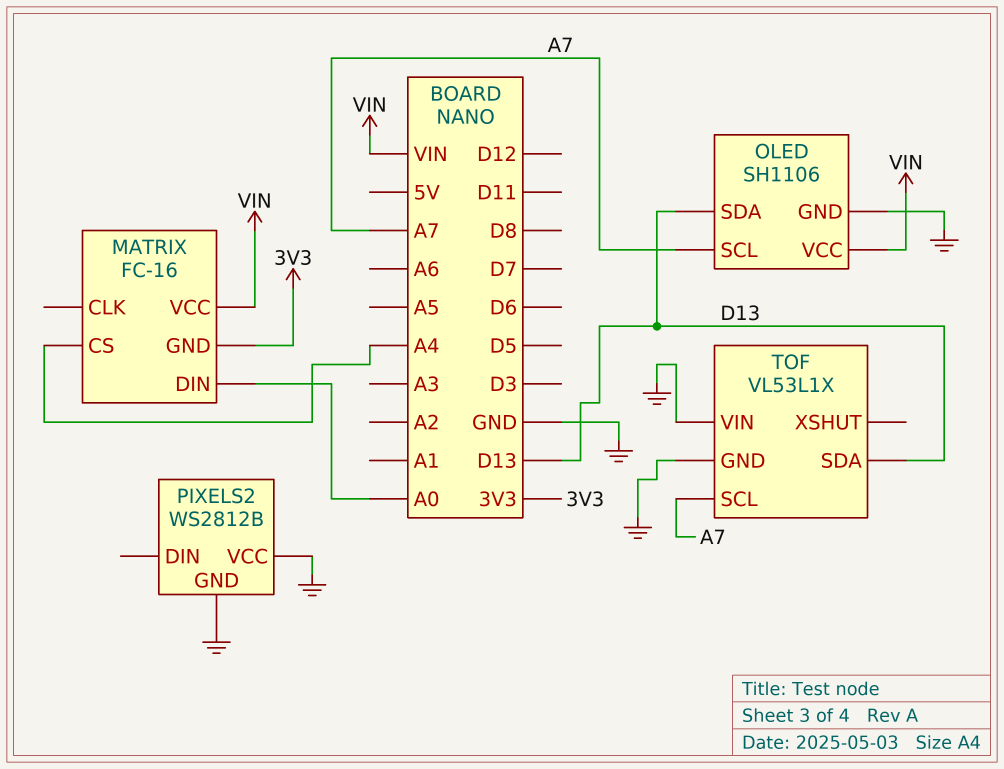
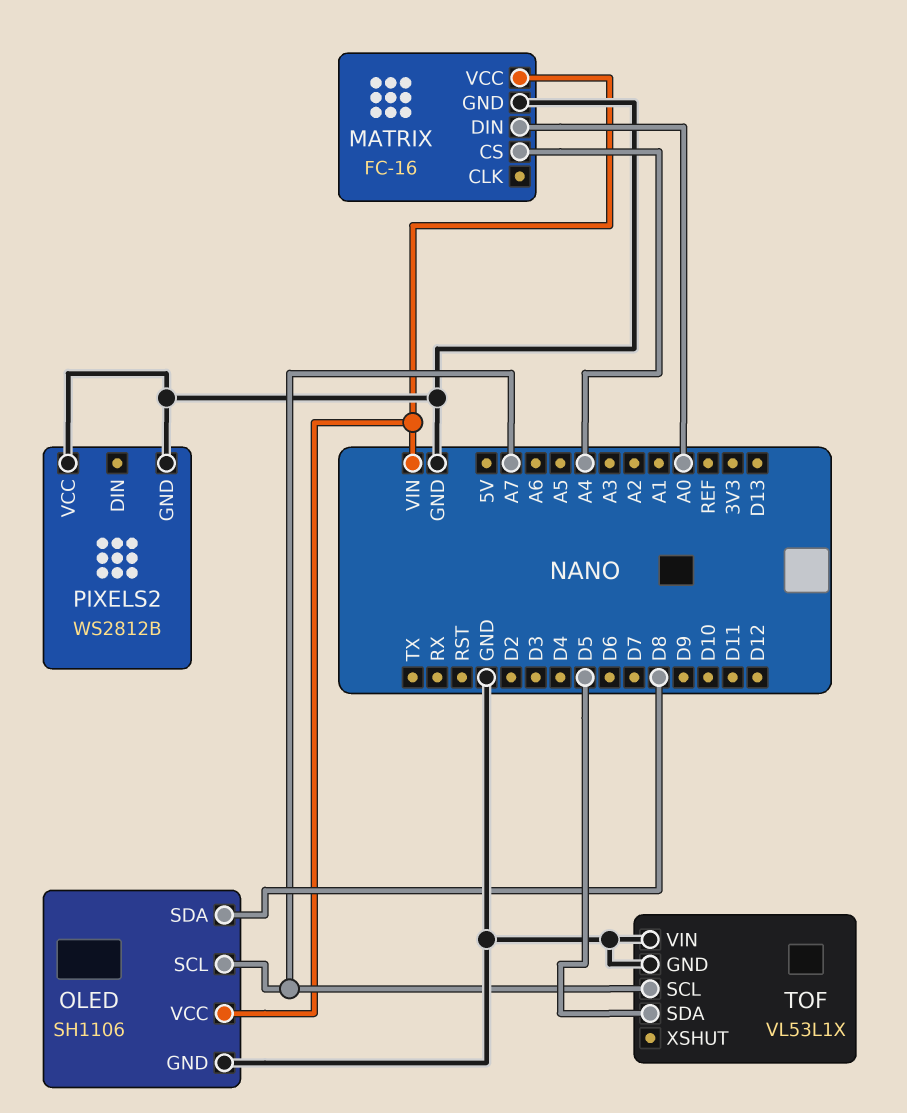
MATRIX pin GND: 3V3 -> GND
OLED pin SDA: D13 -> D8
TOF pin SDA: D13 -> D5

